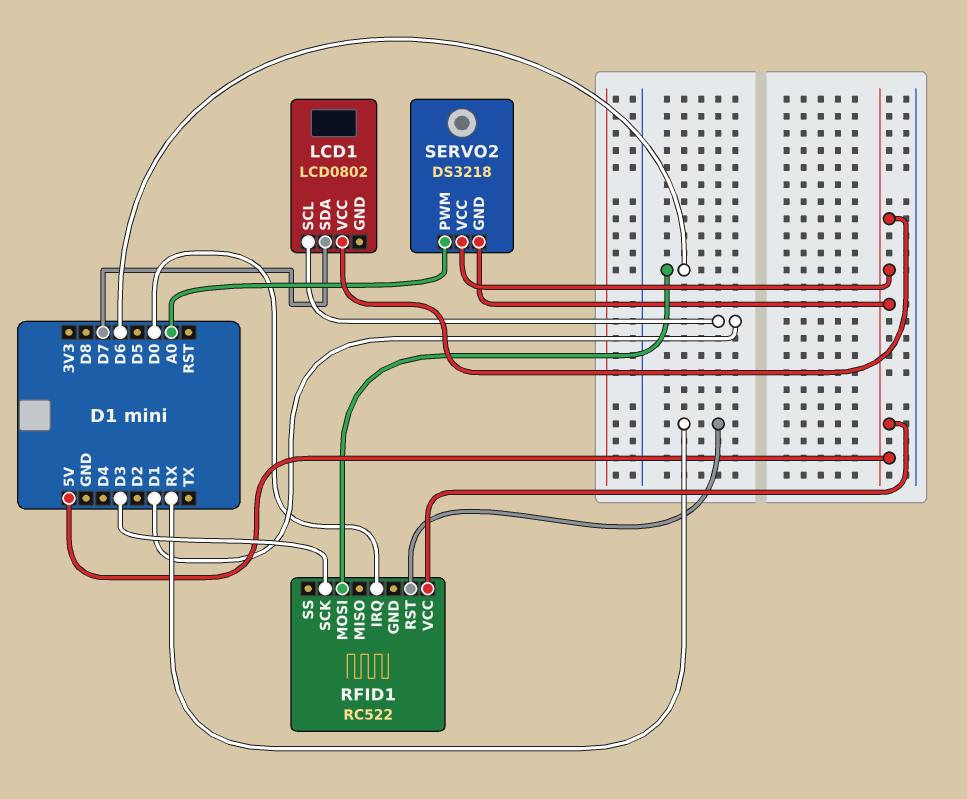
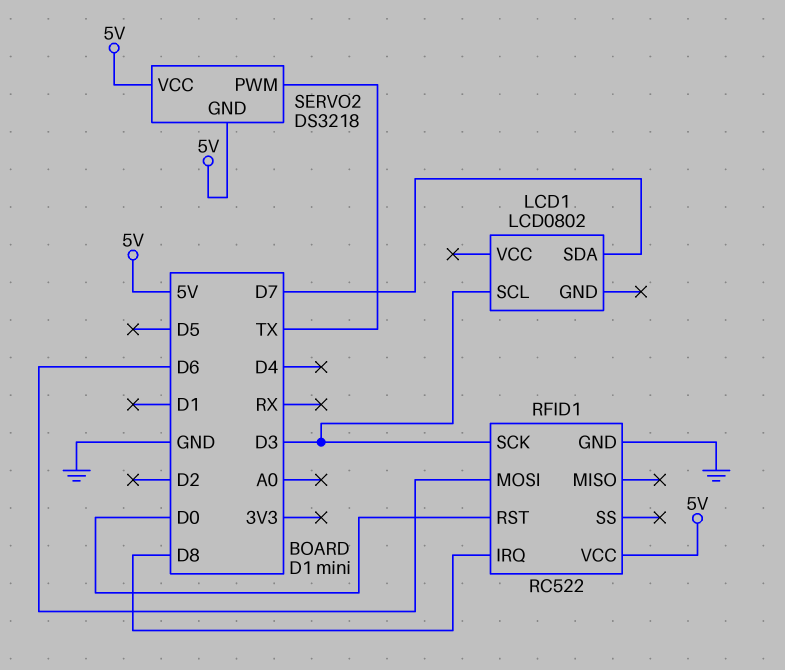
LCD1 pin SCL: D1 -> D3
LCD1 pin VCC: 5V -> none
RFID1 pin GND: none -> GND
RFID1 pin IRQ: D0 -> D8
RFID1 pin RST: RX -> D0
SERVO2 pin PWM: A0 -> TX

